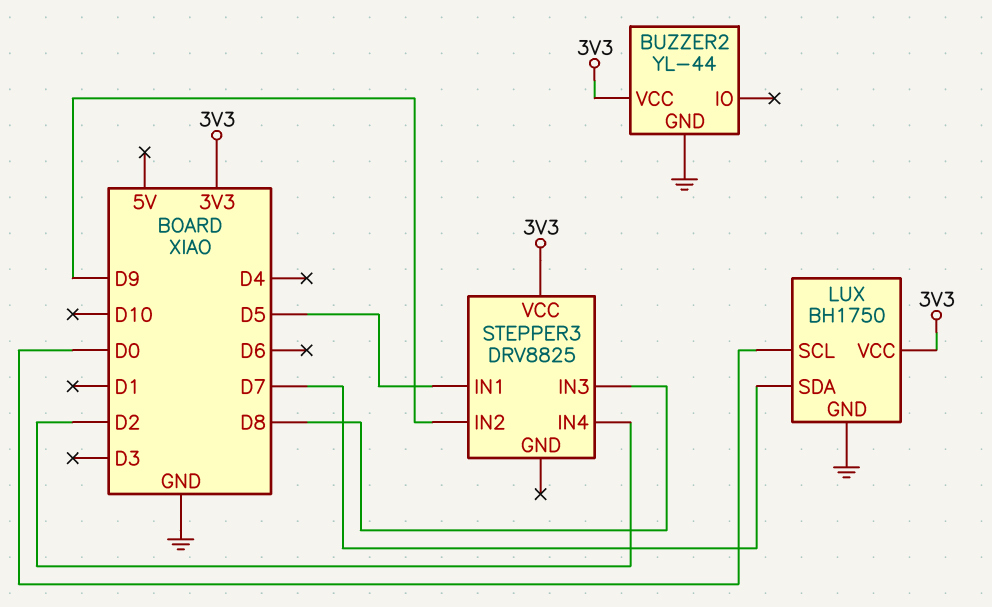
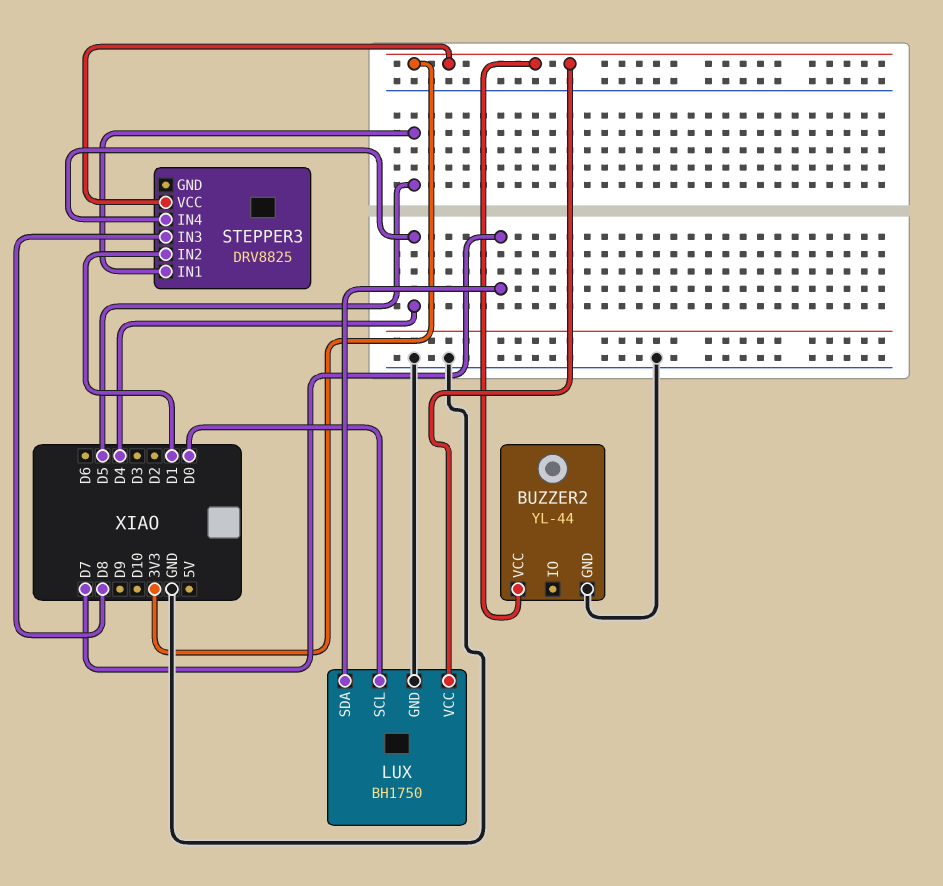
STEPPER3 pin IN2: D9 -> D1
STEPPER3 pin IN4: D2 -> D4

